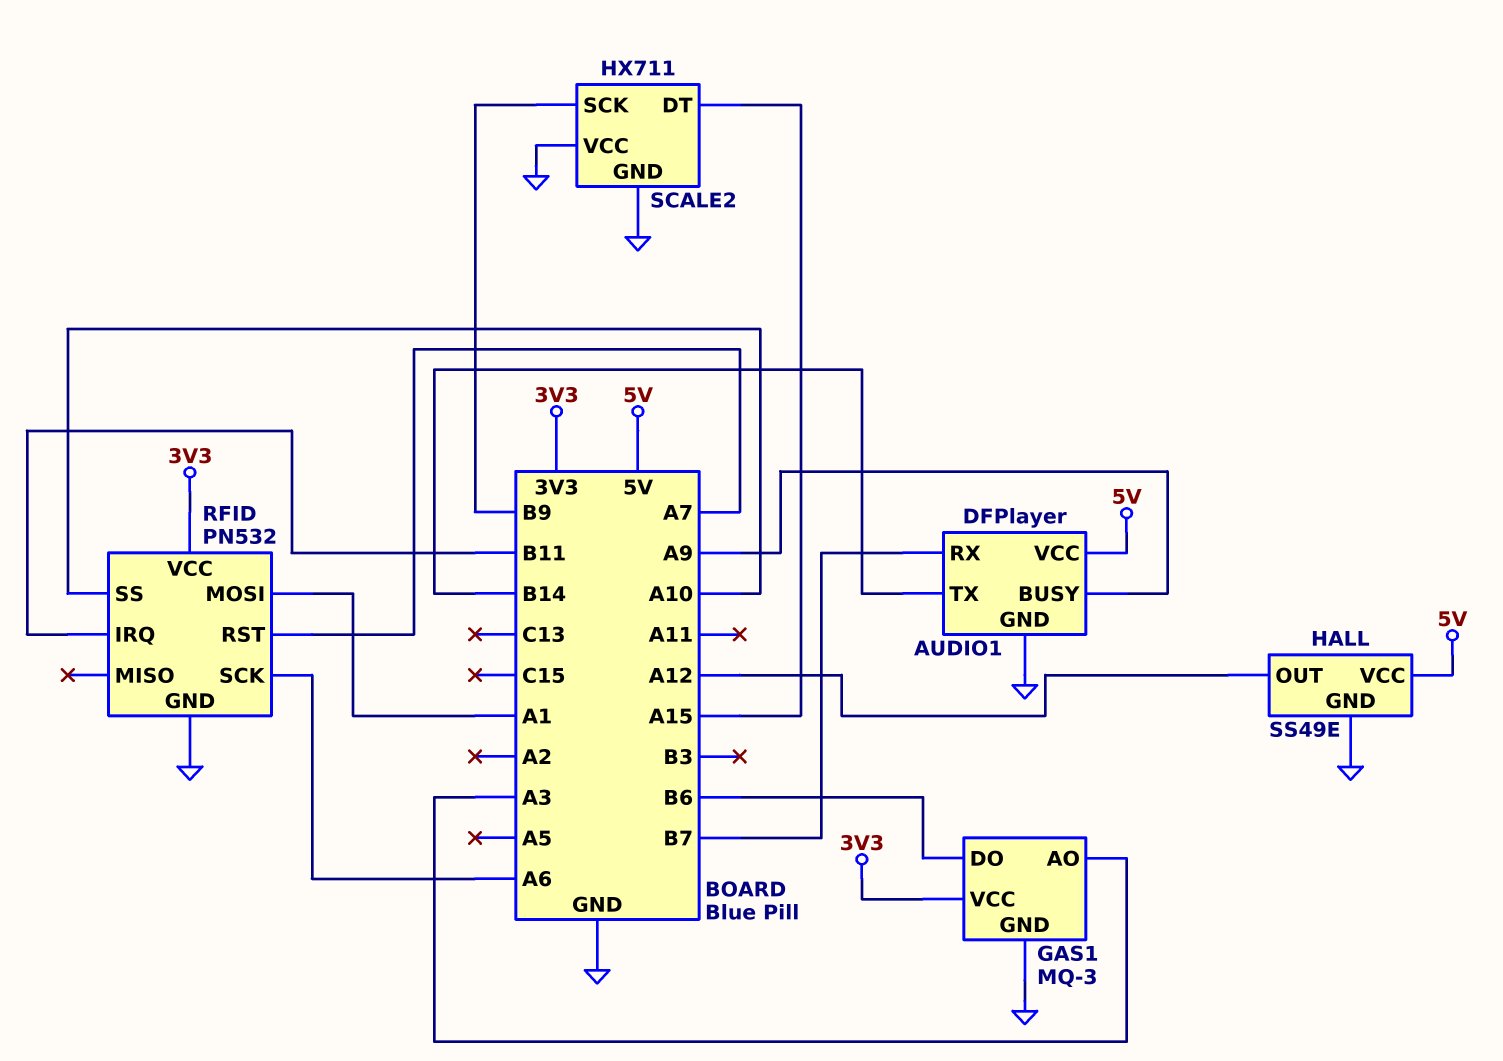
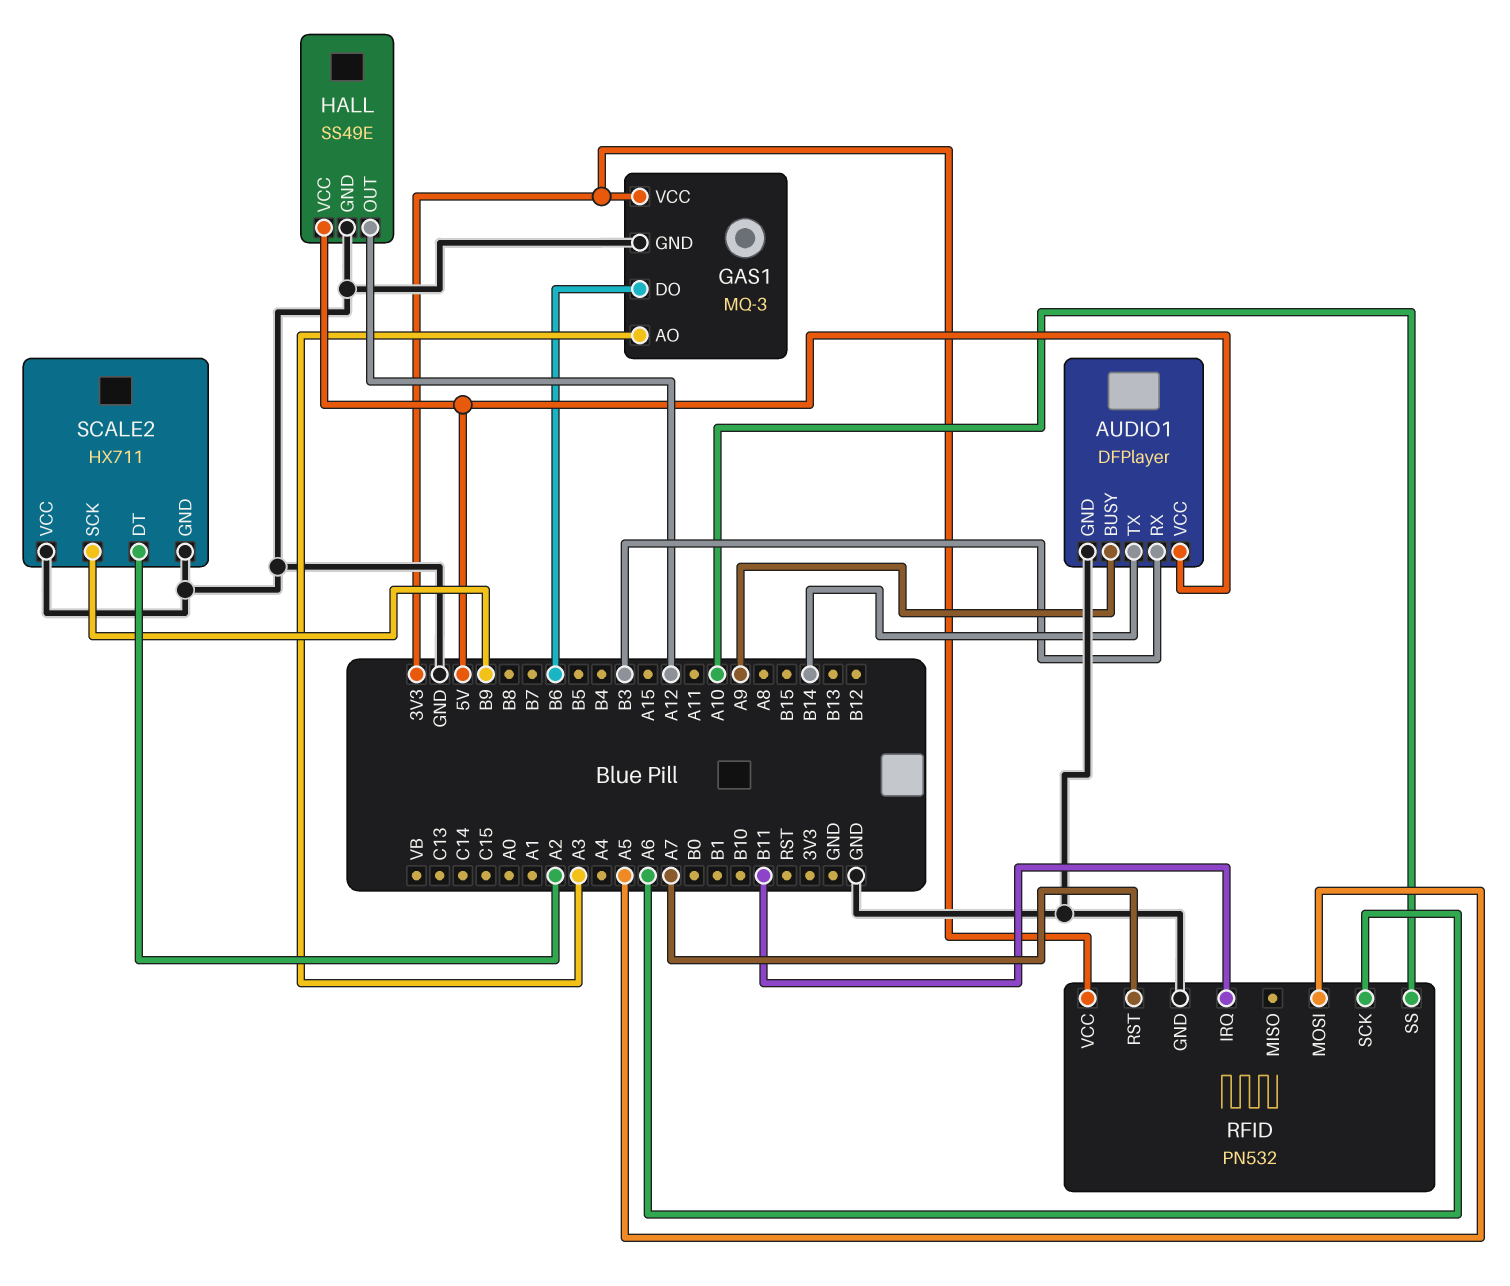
AUDIO1 pin RX: B7 -> B3
RFID pin MOSI: A1 -> A5
SCALE2 pin DT: A15 -> A2

